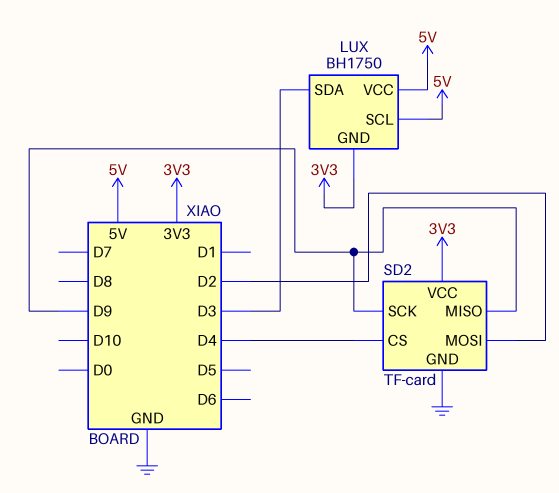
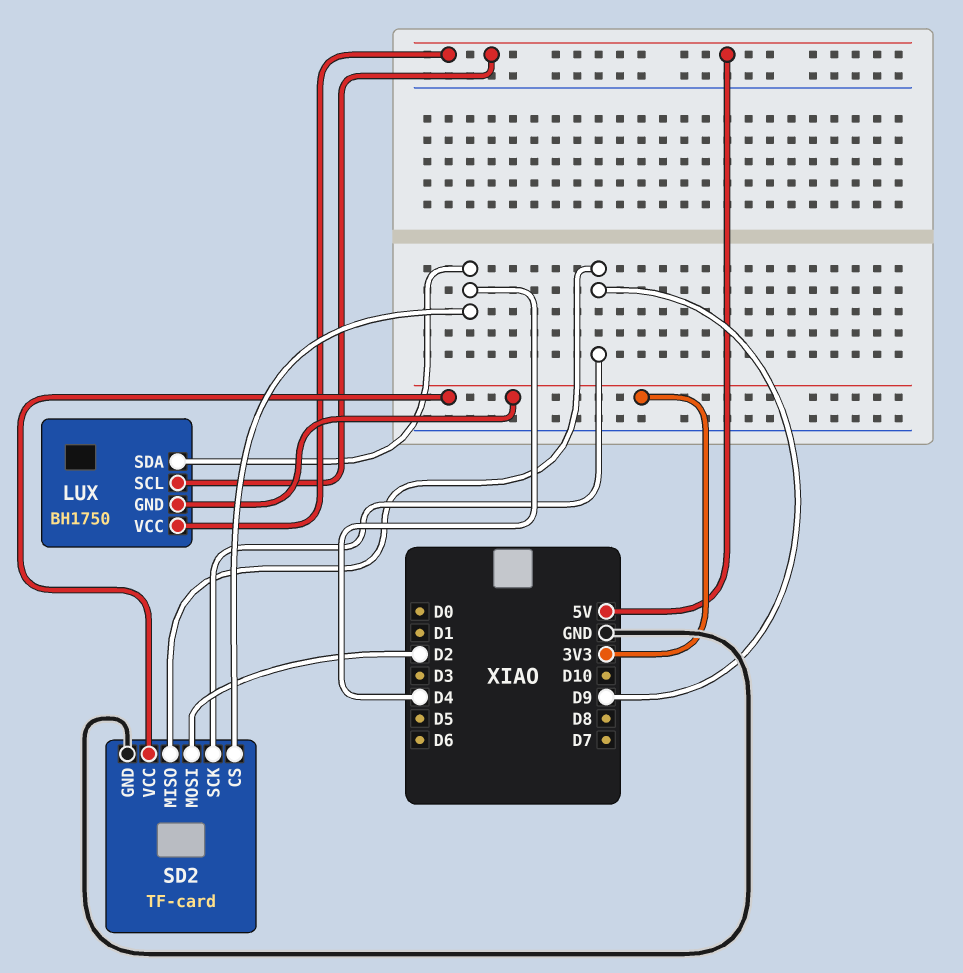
LUX pin SDA: D3 -> D4

